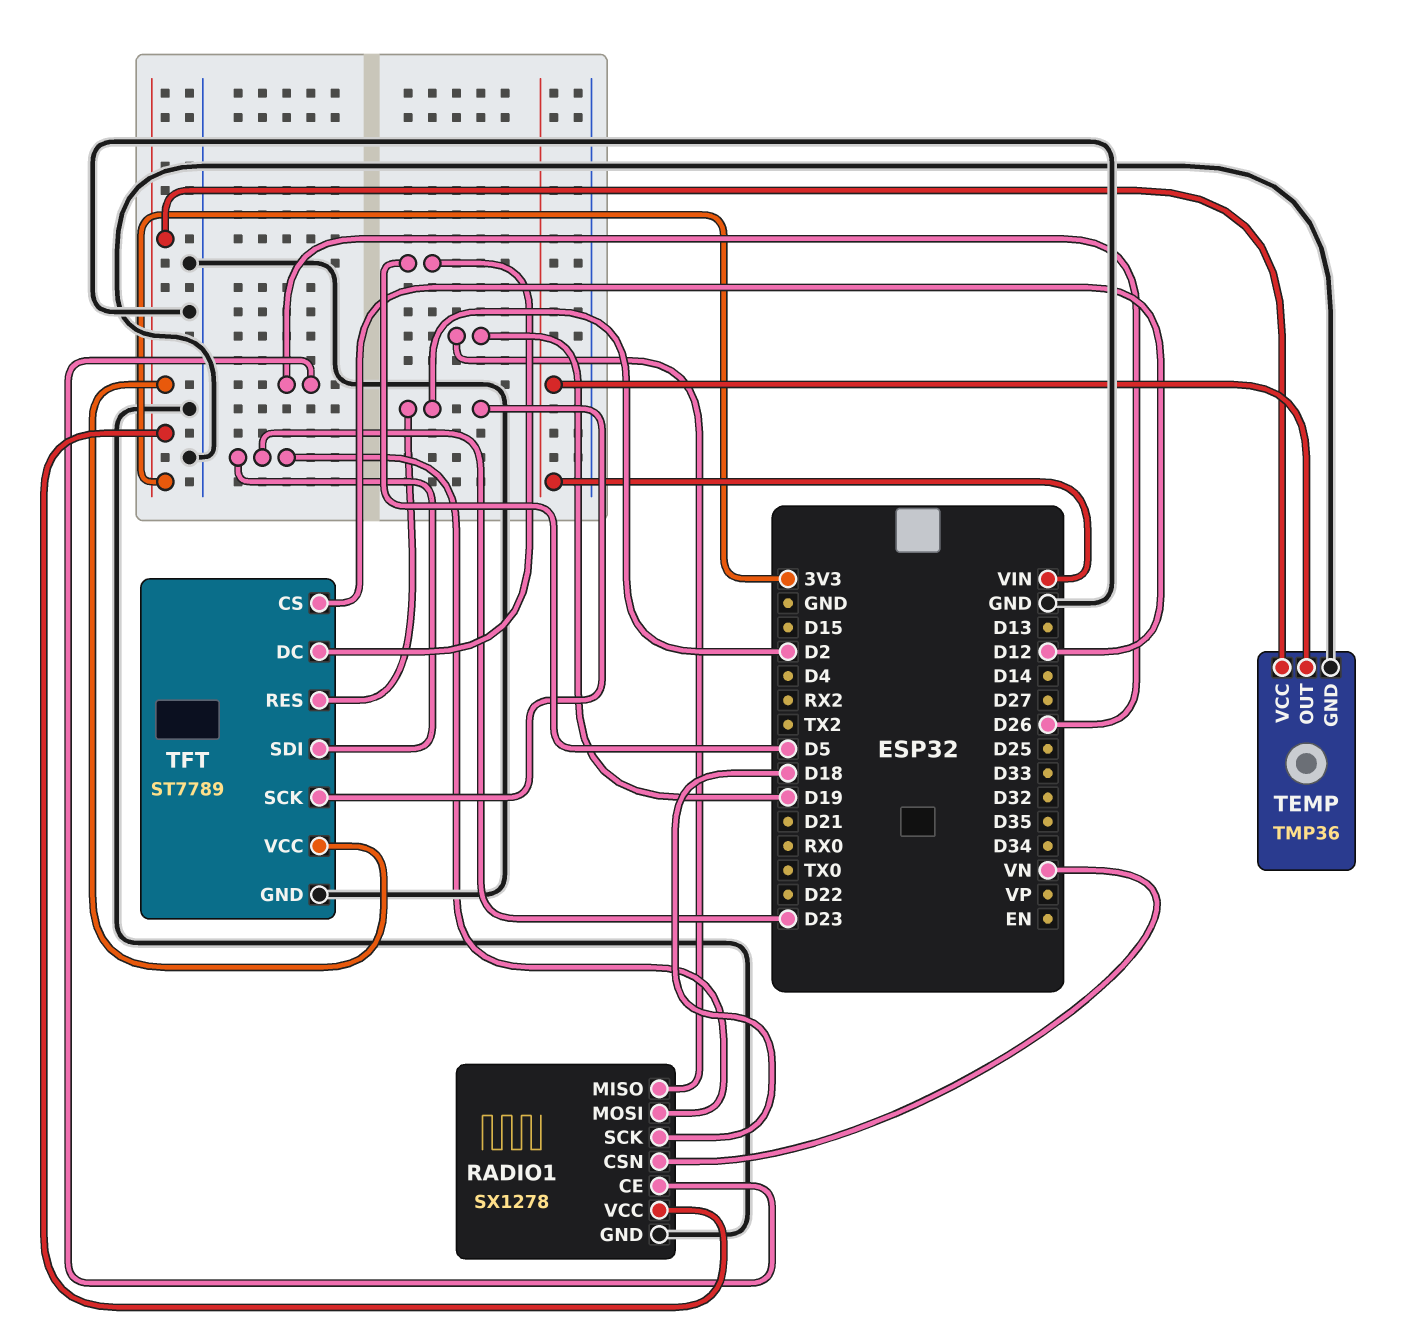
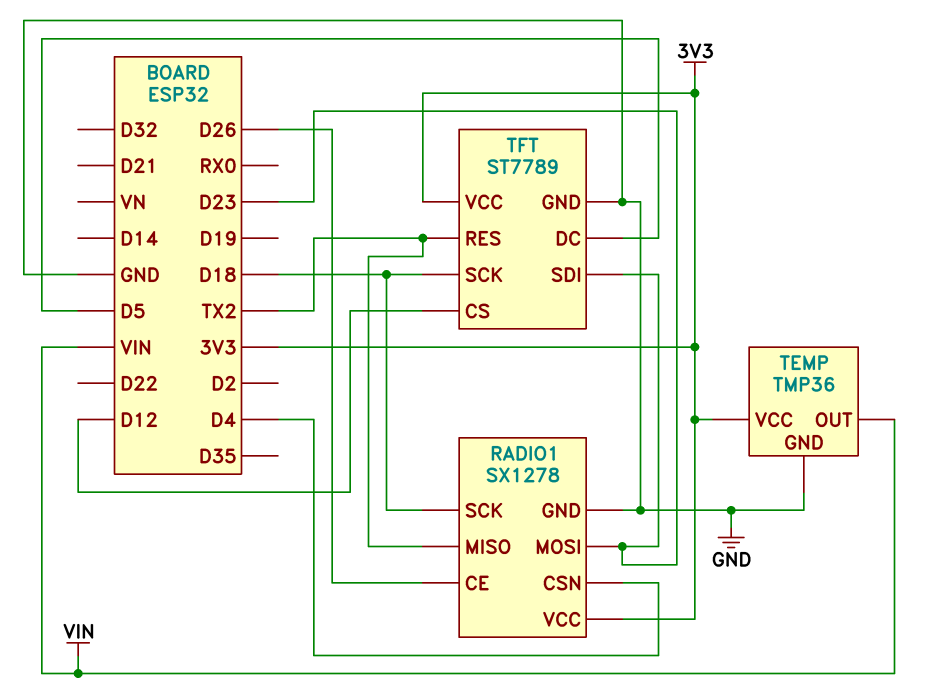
RADIO1 pin CSN: VN -> D4
RADIO1 pin MISO: D19 -> TX2
TFT pin RES: D2 -> TX2
TFT pin SCK: D2 -> D18

